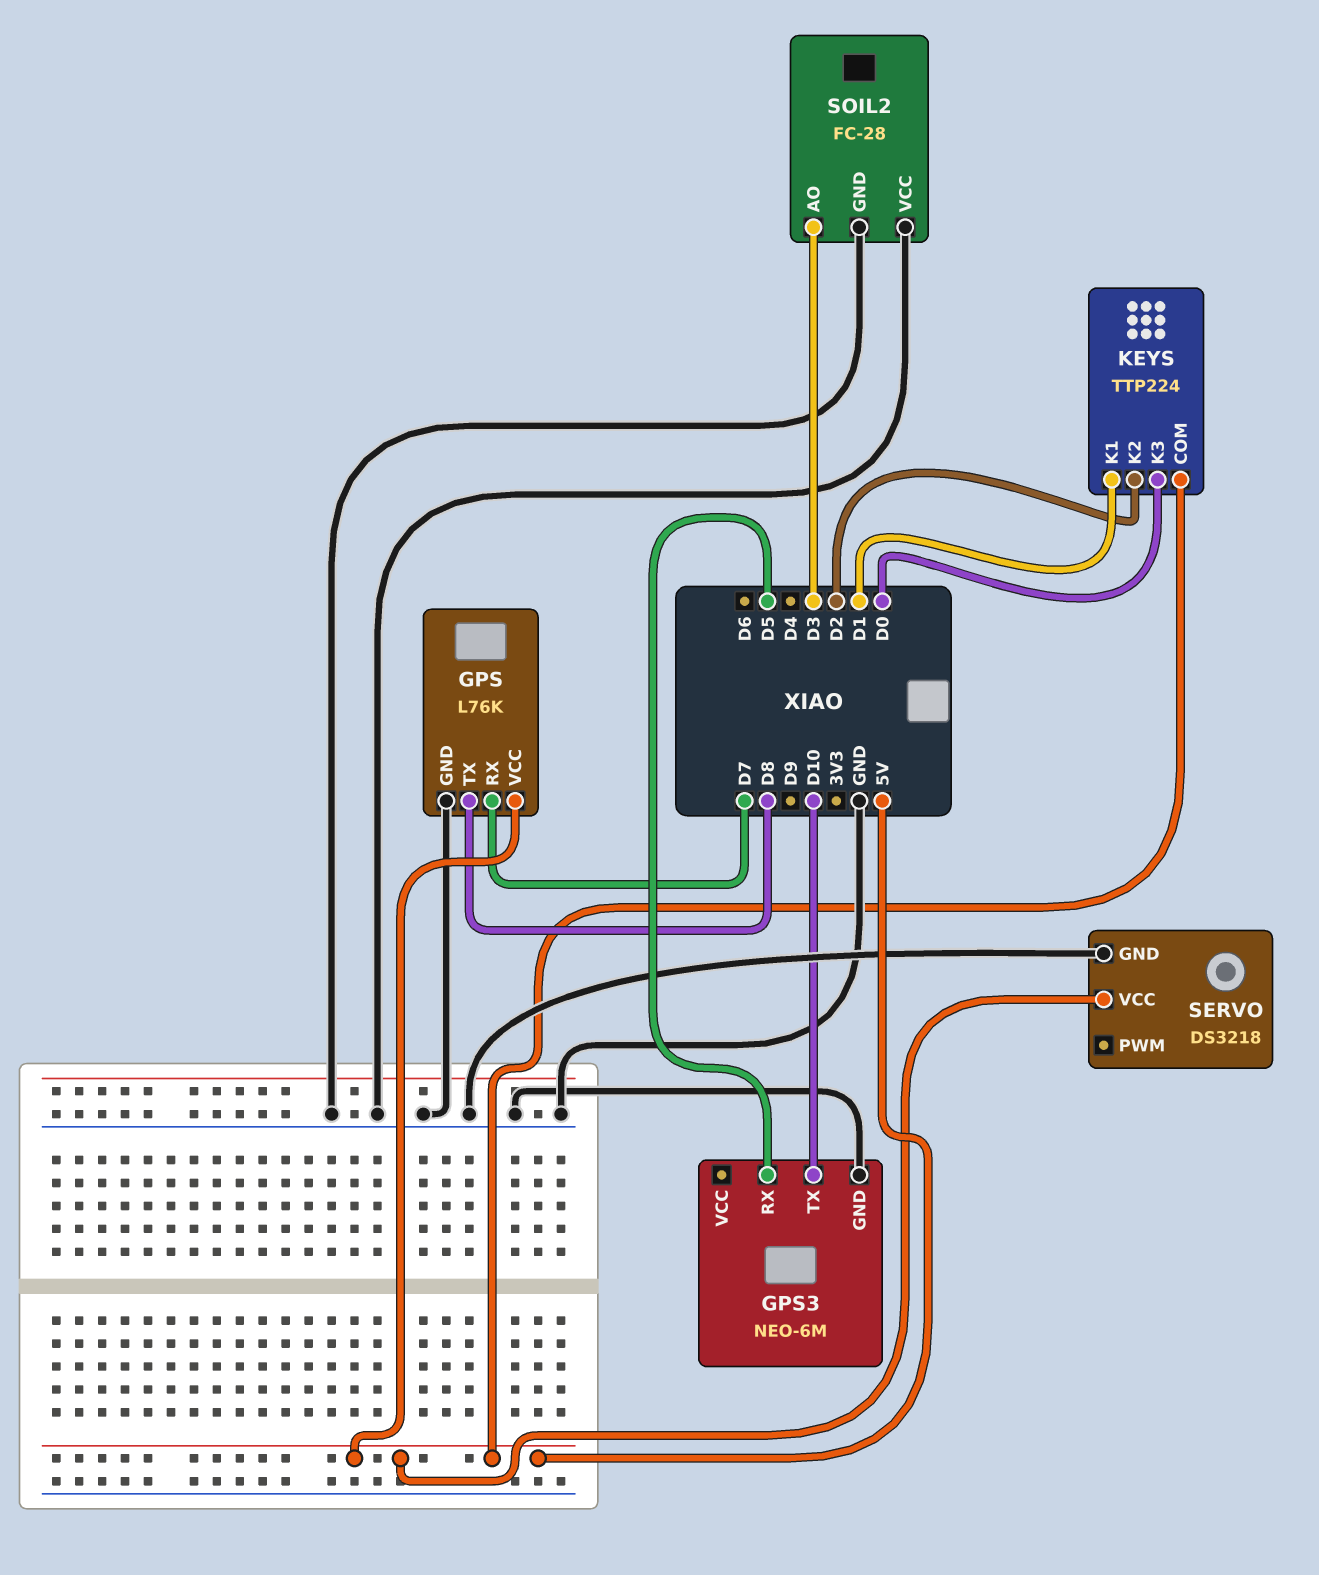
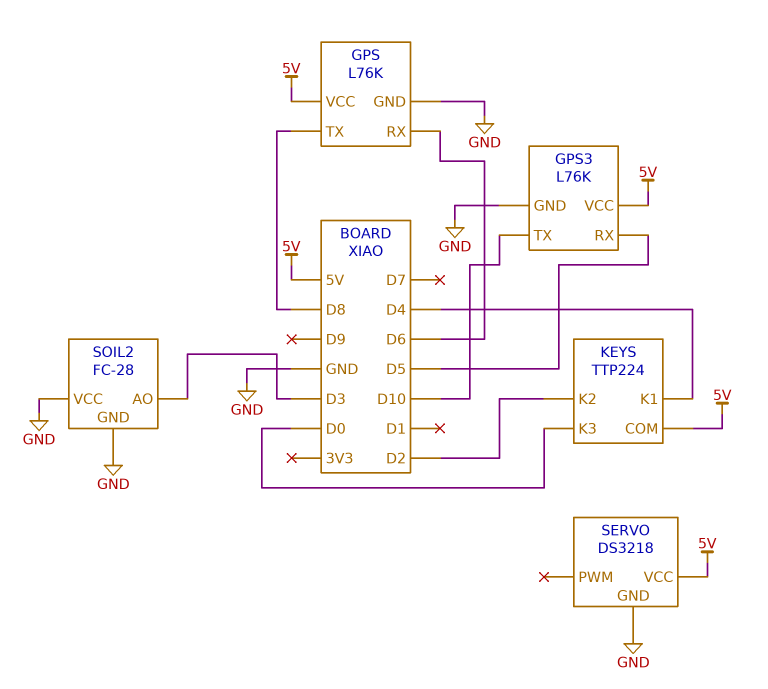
GPS pin RX: D7 -> D6
GPS3: NEO-6M -> L76K
GPS3 pin VCC: none -> 5V
KEYS pin K1: D1 -> D4

